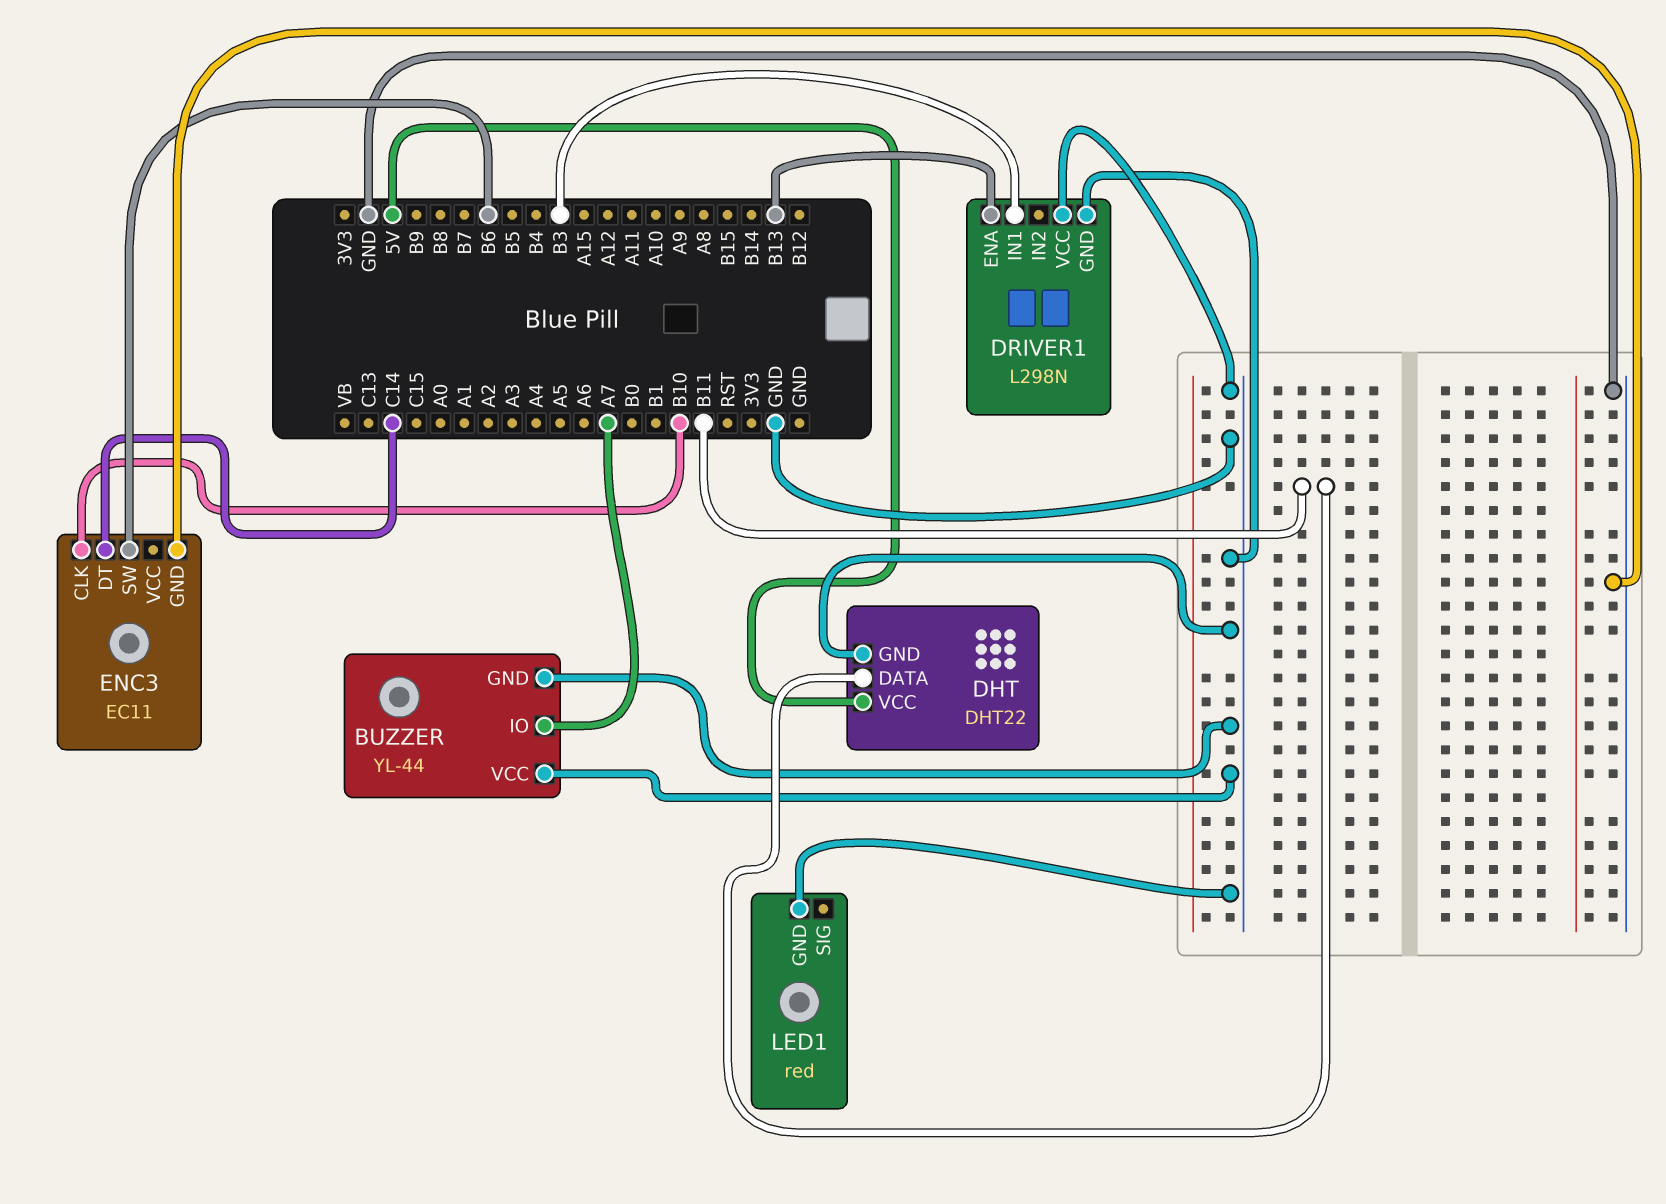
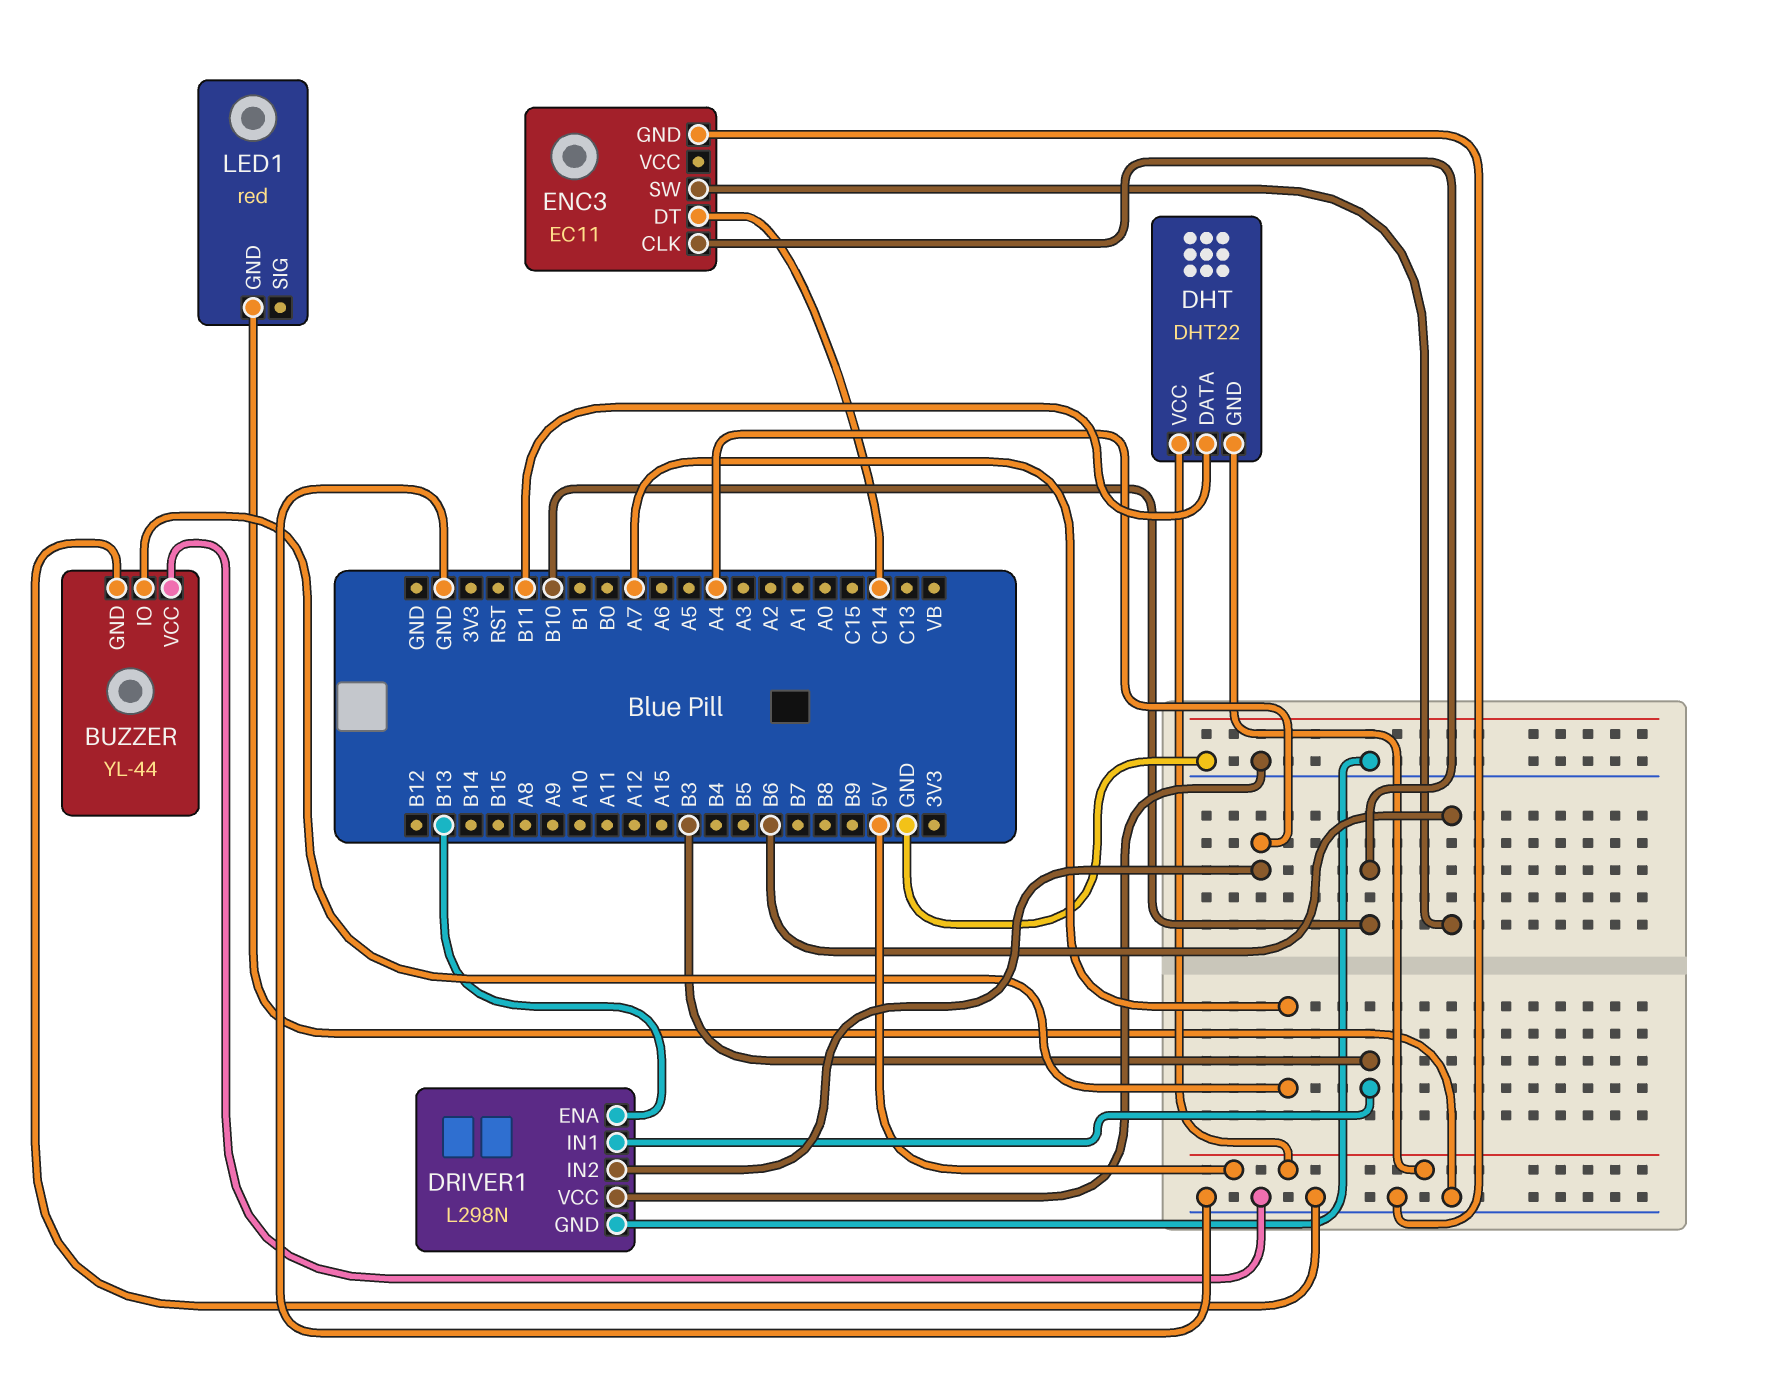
DHT pin GND: GND -> 5V
DRIVER1 pin IN2: none -> A4

